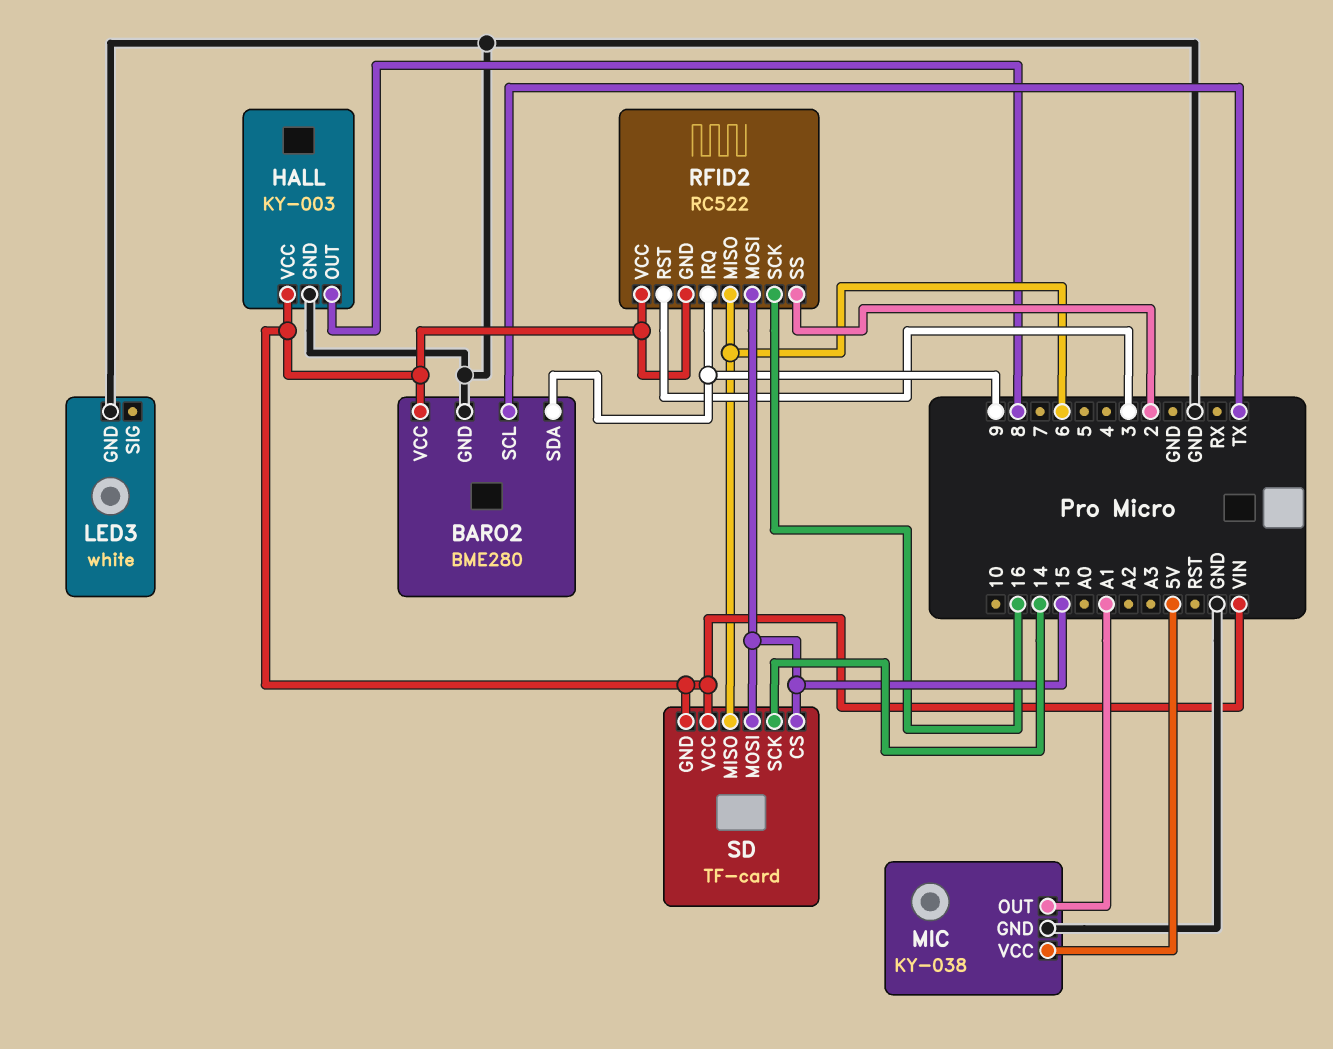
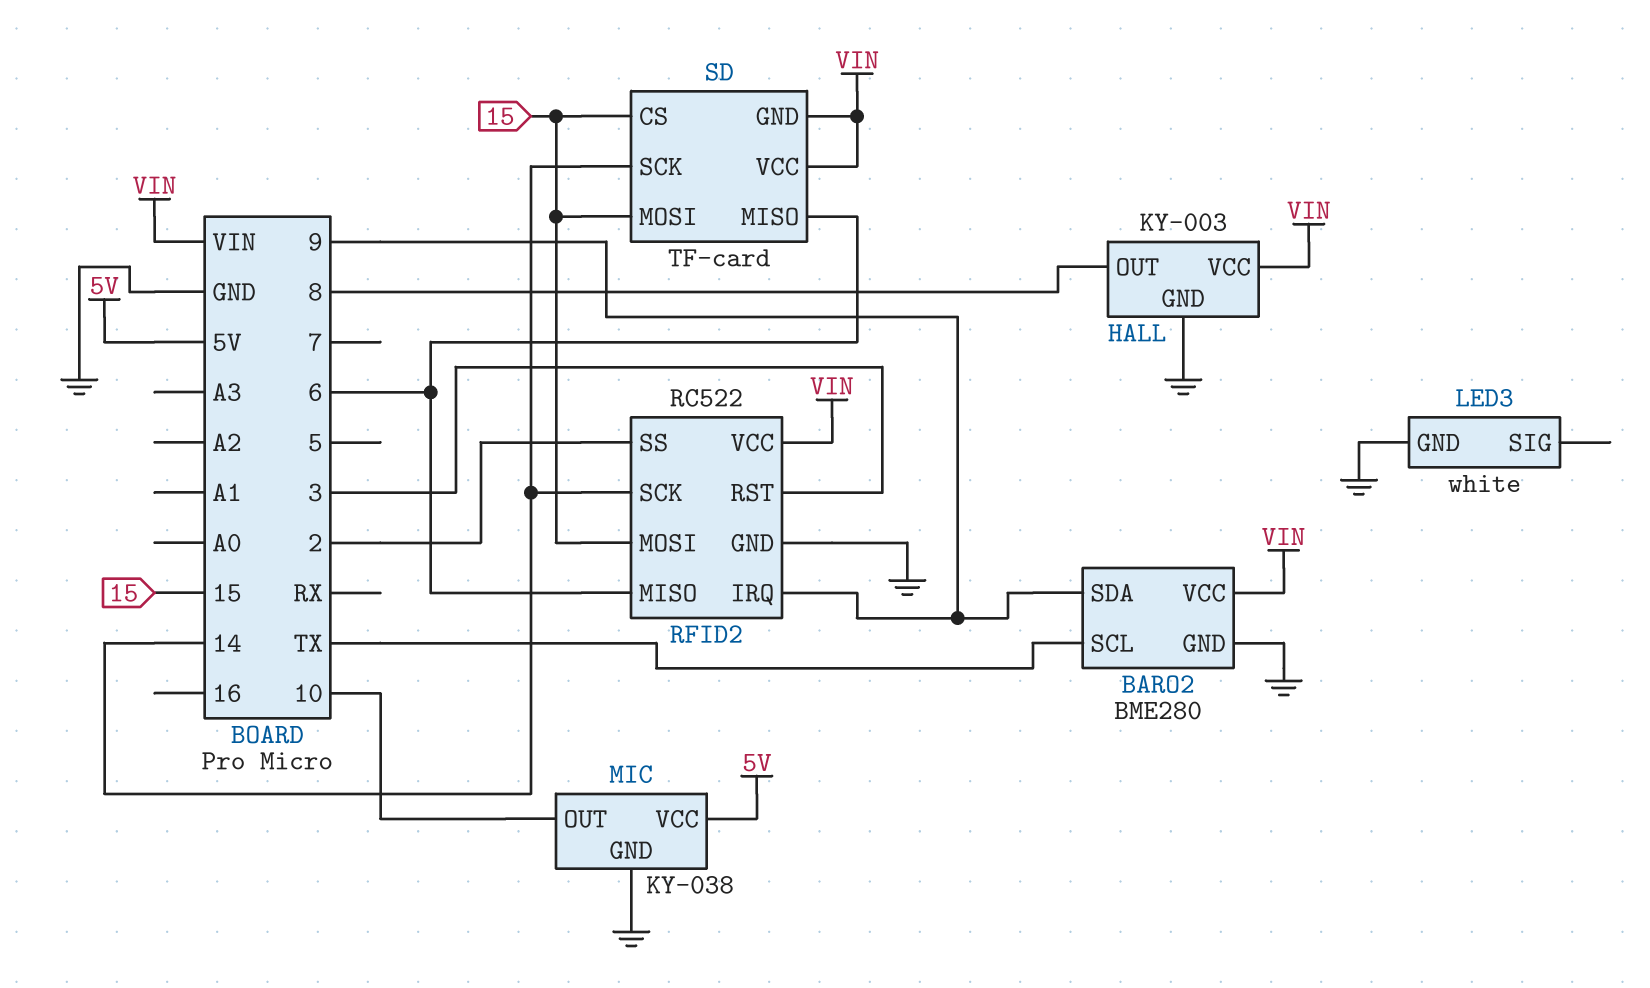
MIC pin OUT: A1 -> 10
RFID2 pin GND: VIN -> GND
RFID2 pin SCK: 16 -> 14

